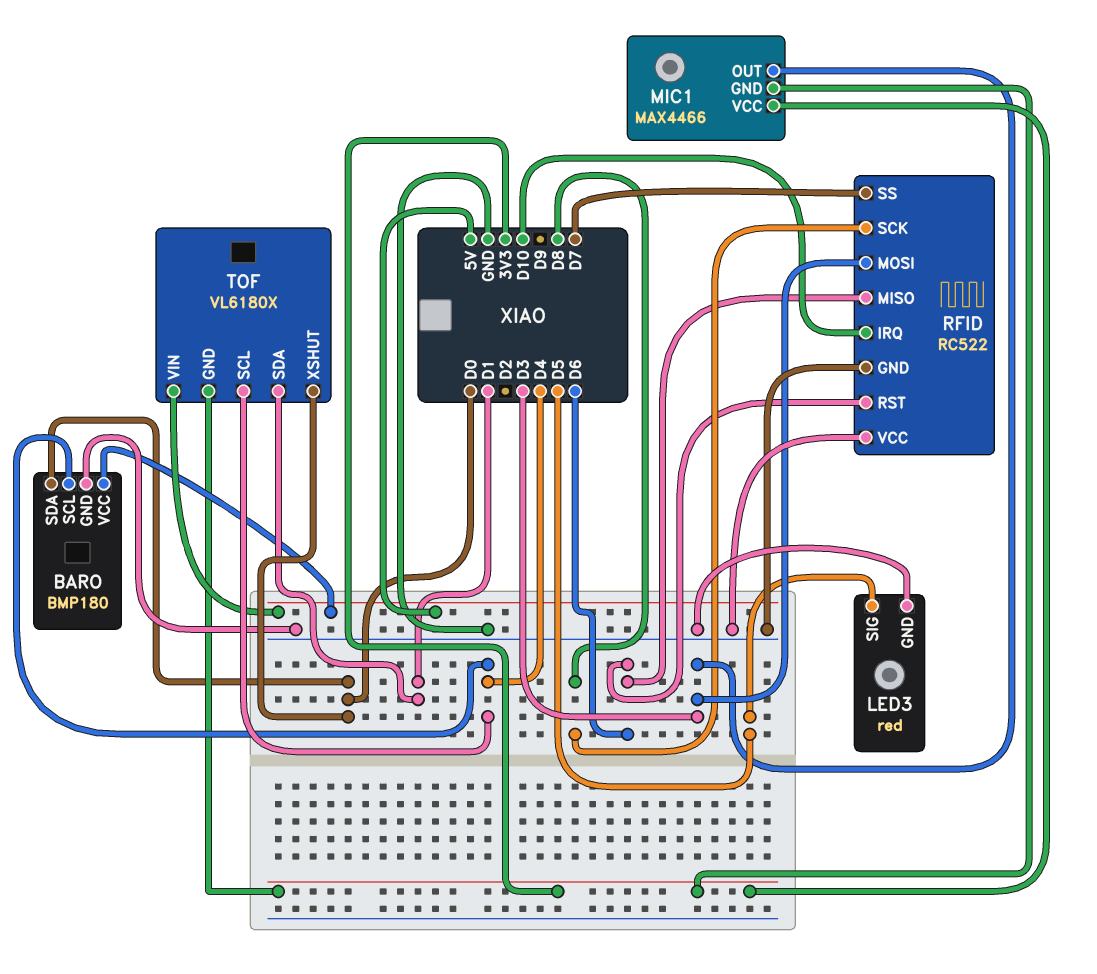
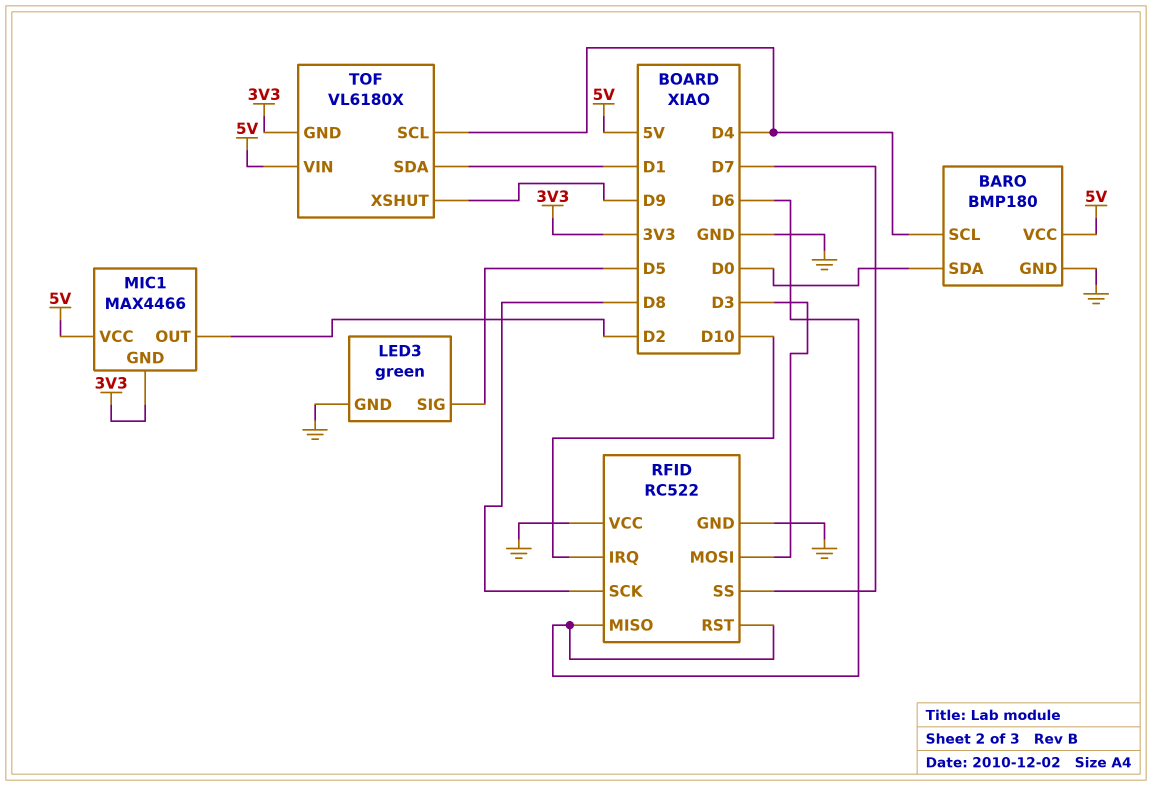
LED3: red -> green
MIC1 pin OUT: D3 -> D2
MIC1 pin VCC: 3V3 -> 5V
TOF pin XSHUT: D0 -> D9

